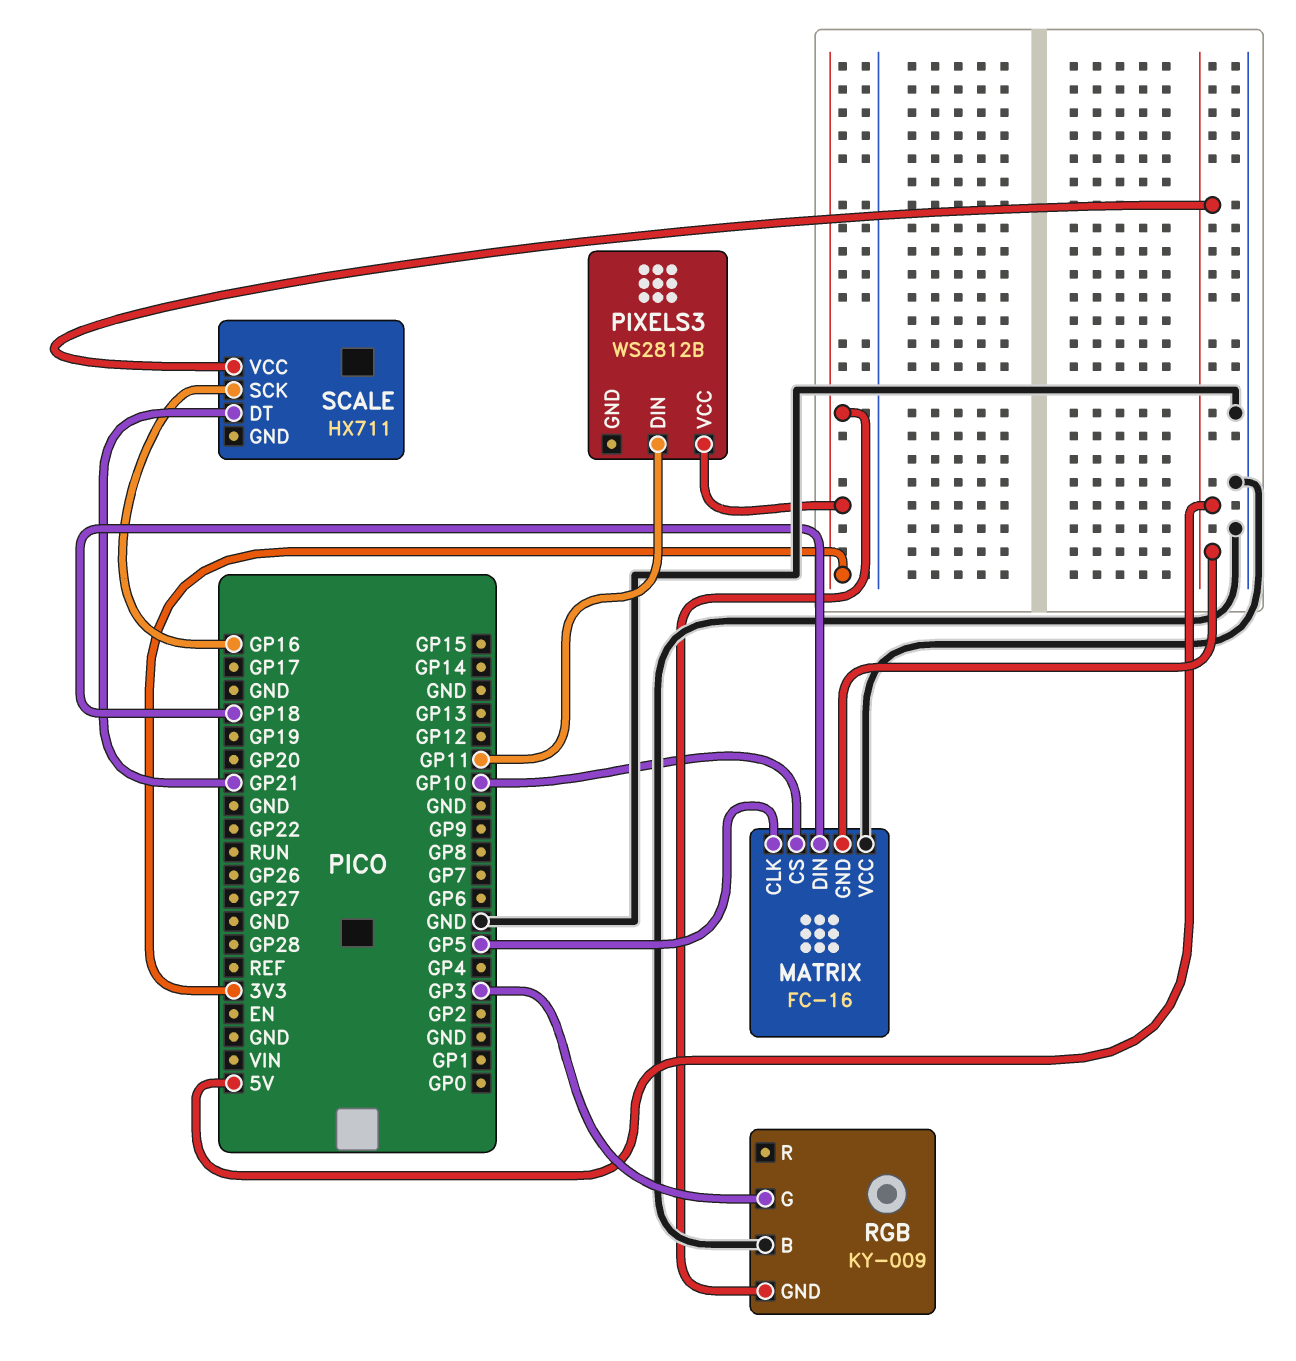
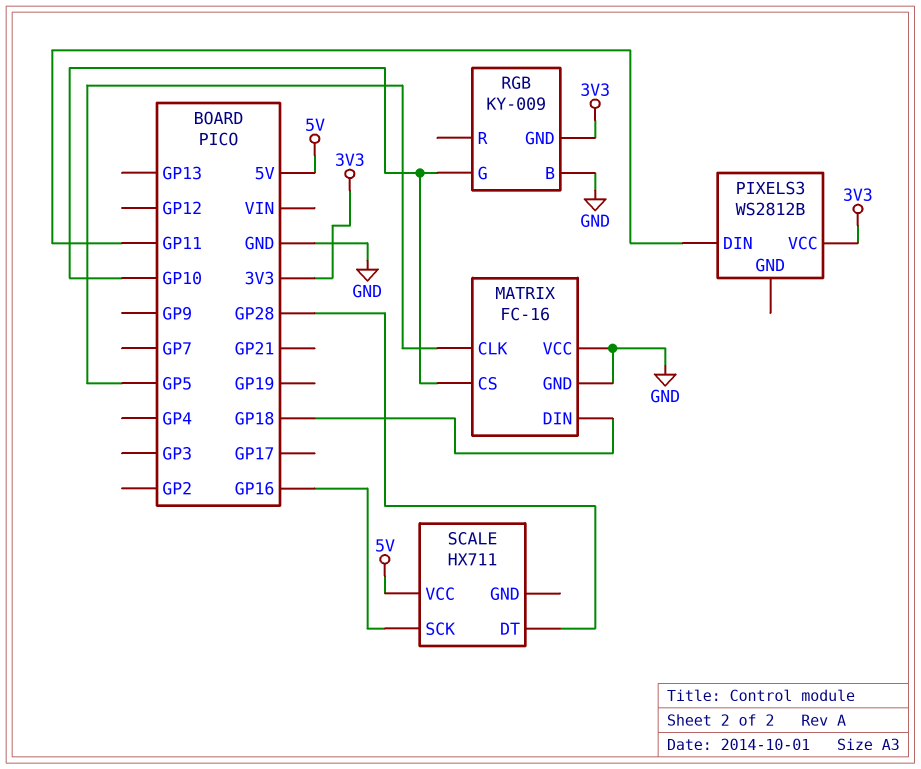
MATRIX pin GND: 5V -> GND
RGB pin G: GP3 -> GP10
SCALE pin DT: GP21 -> GP28

